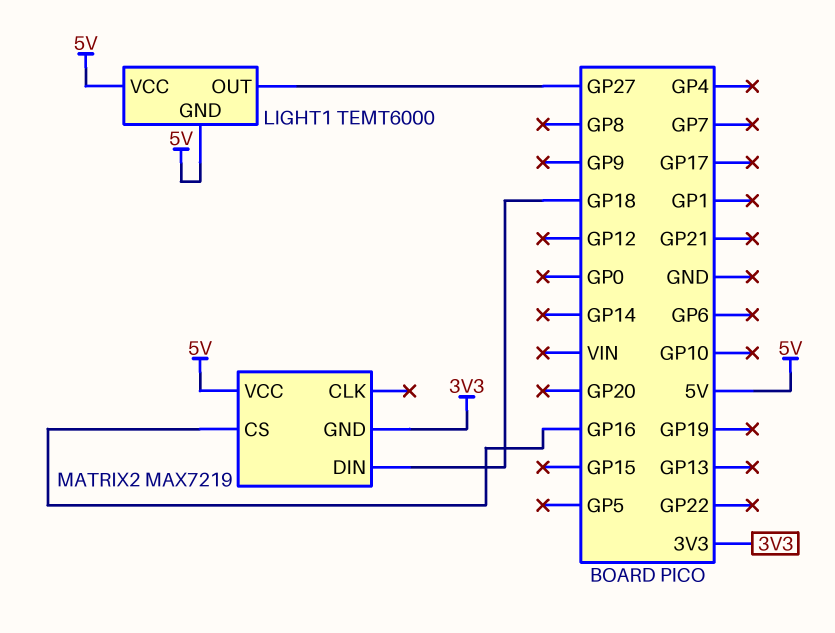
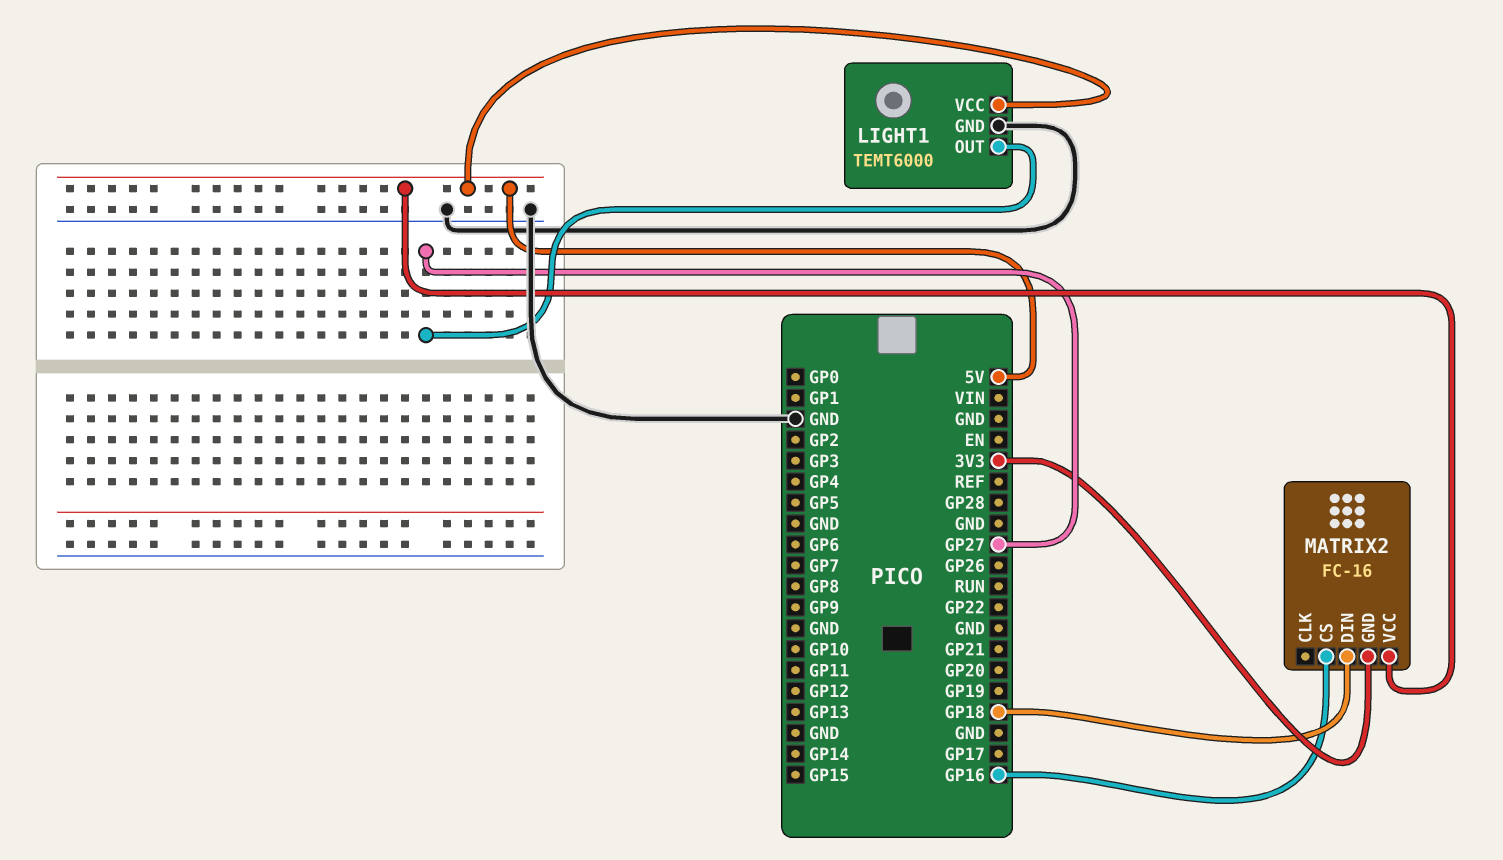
LIGHT1 pin GND: 5V -> GND
MATRIX2: MAX7219 -> FC-16

